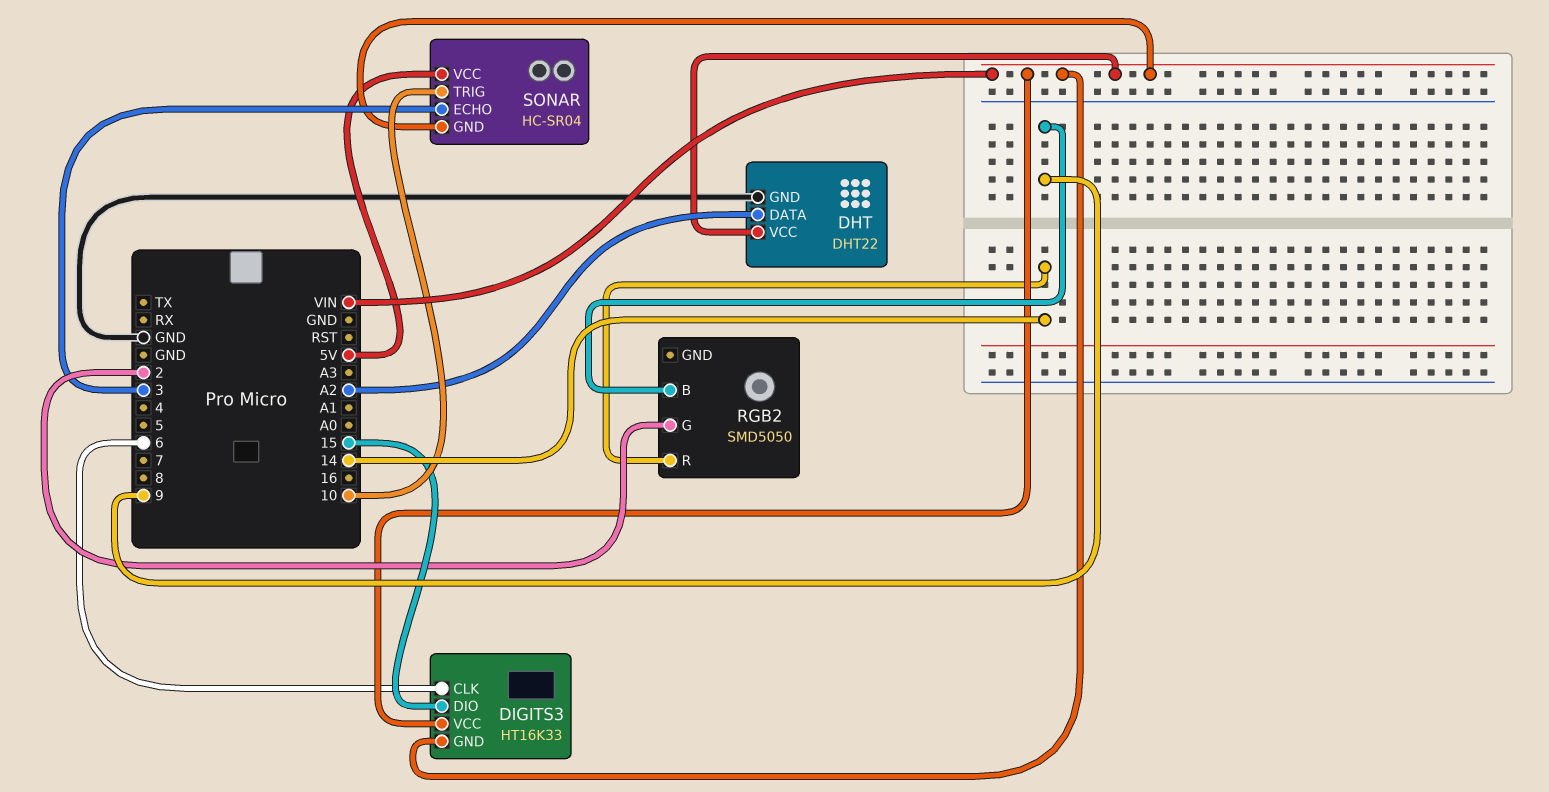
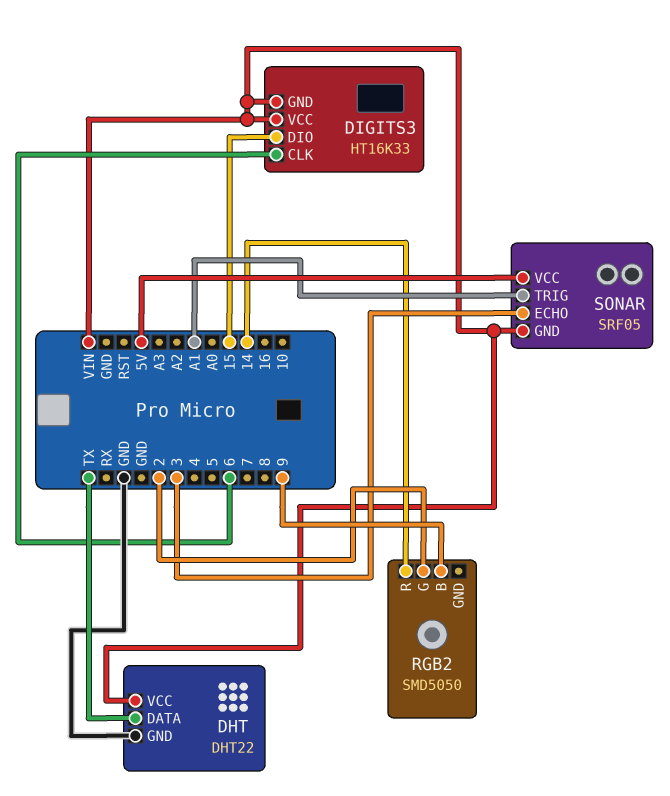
DHT pin DATA: A2 -> TX
SONAR: HC-SR04 -> SRF05
SONAR pin TRIG: 10 -> A1

